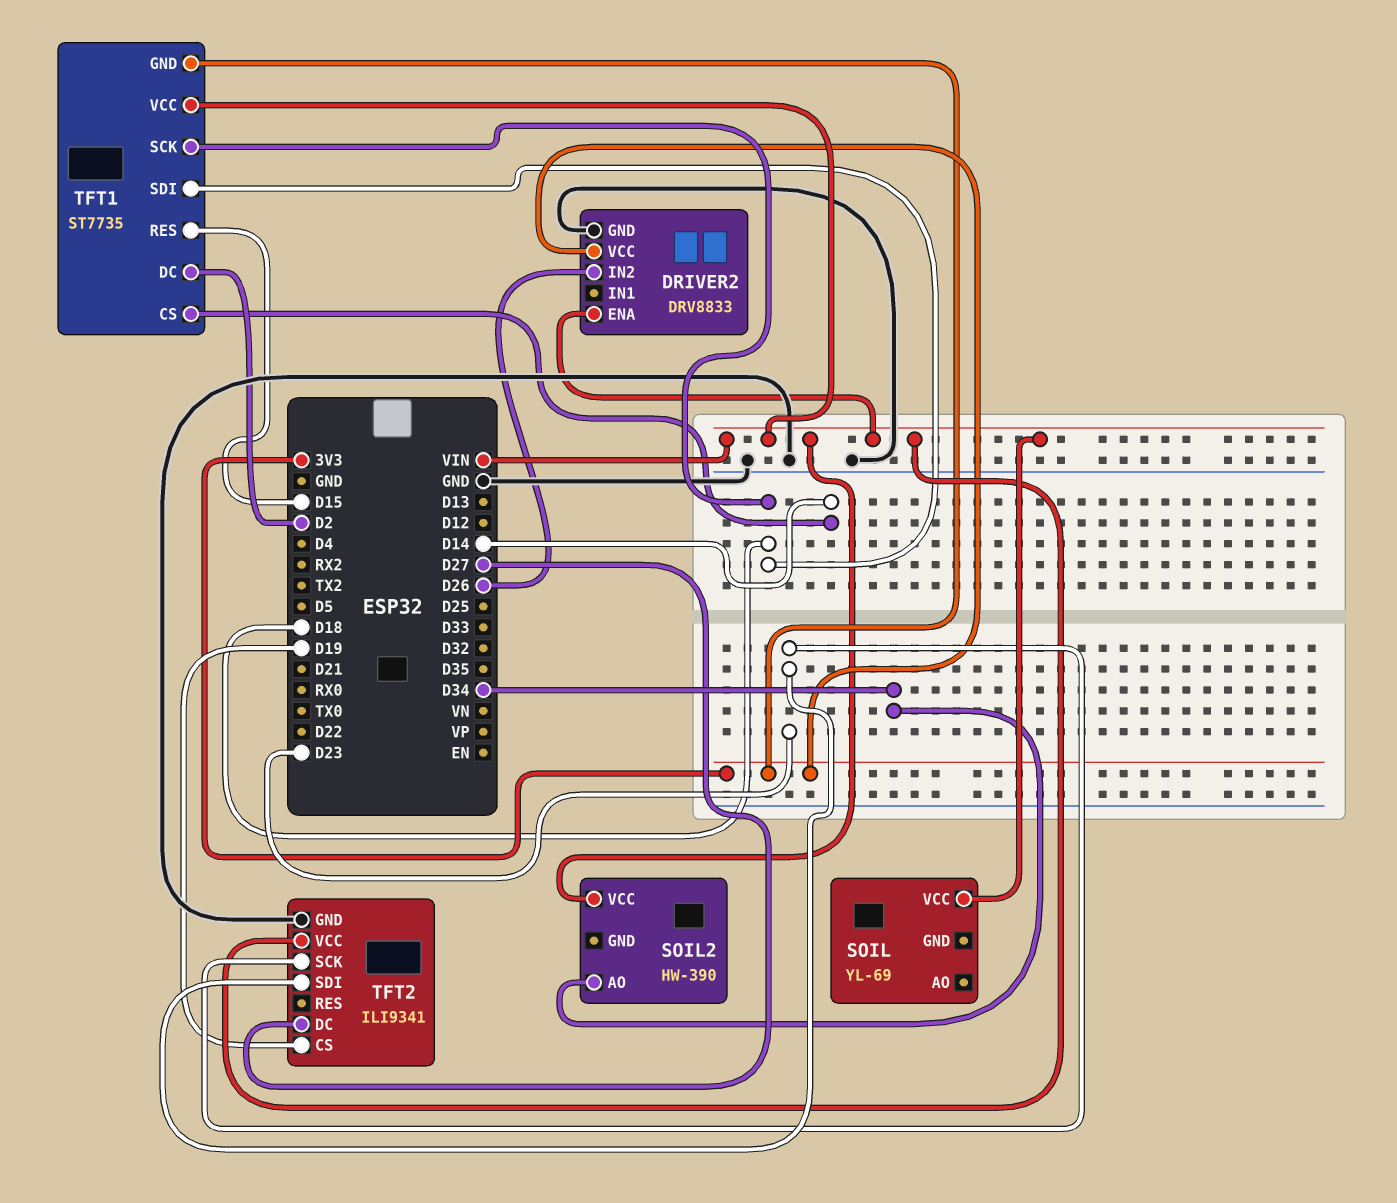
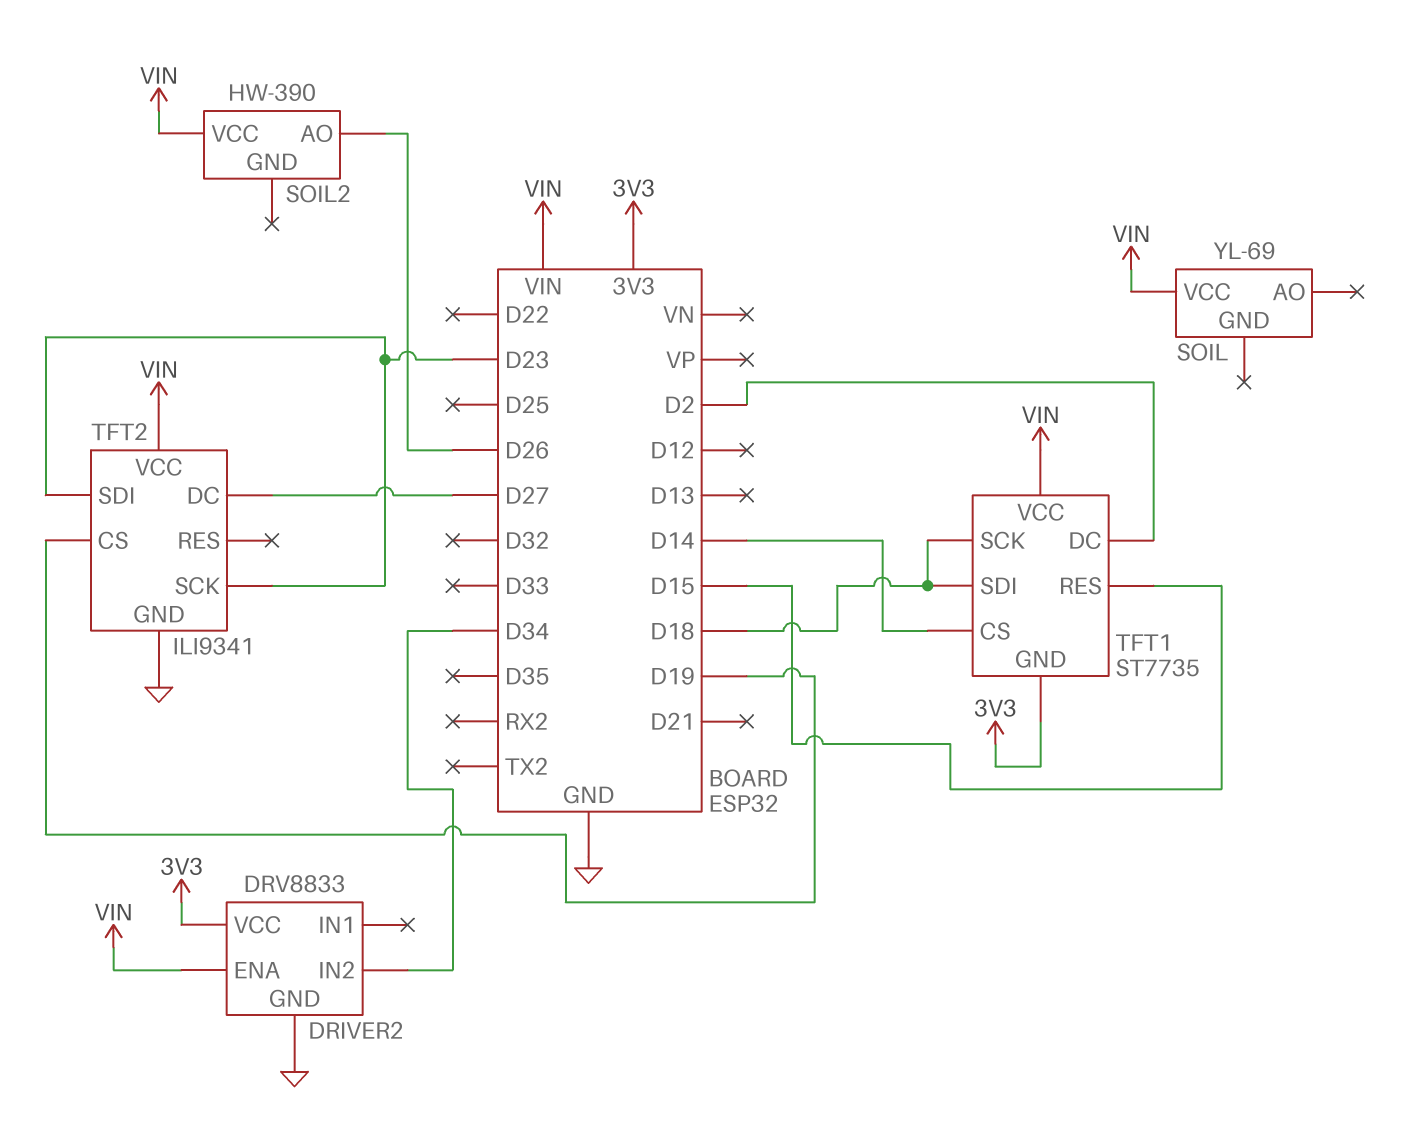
DRIVER2 pin IN2: D26 -> D34
SOIL2 pin AO: D34 -> D26

